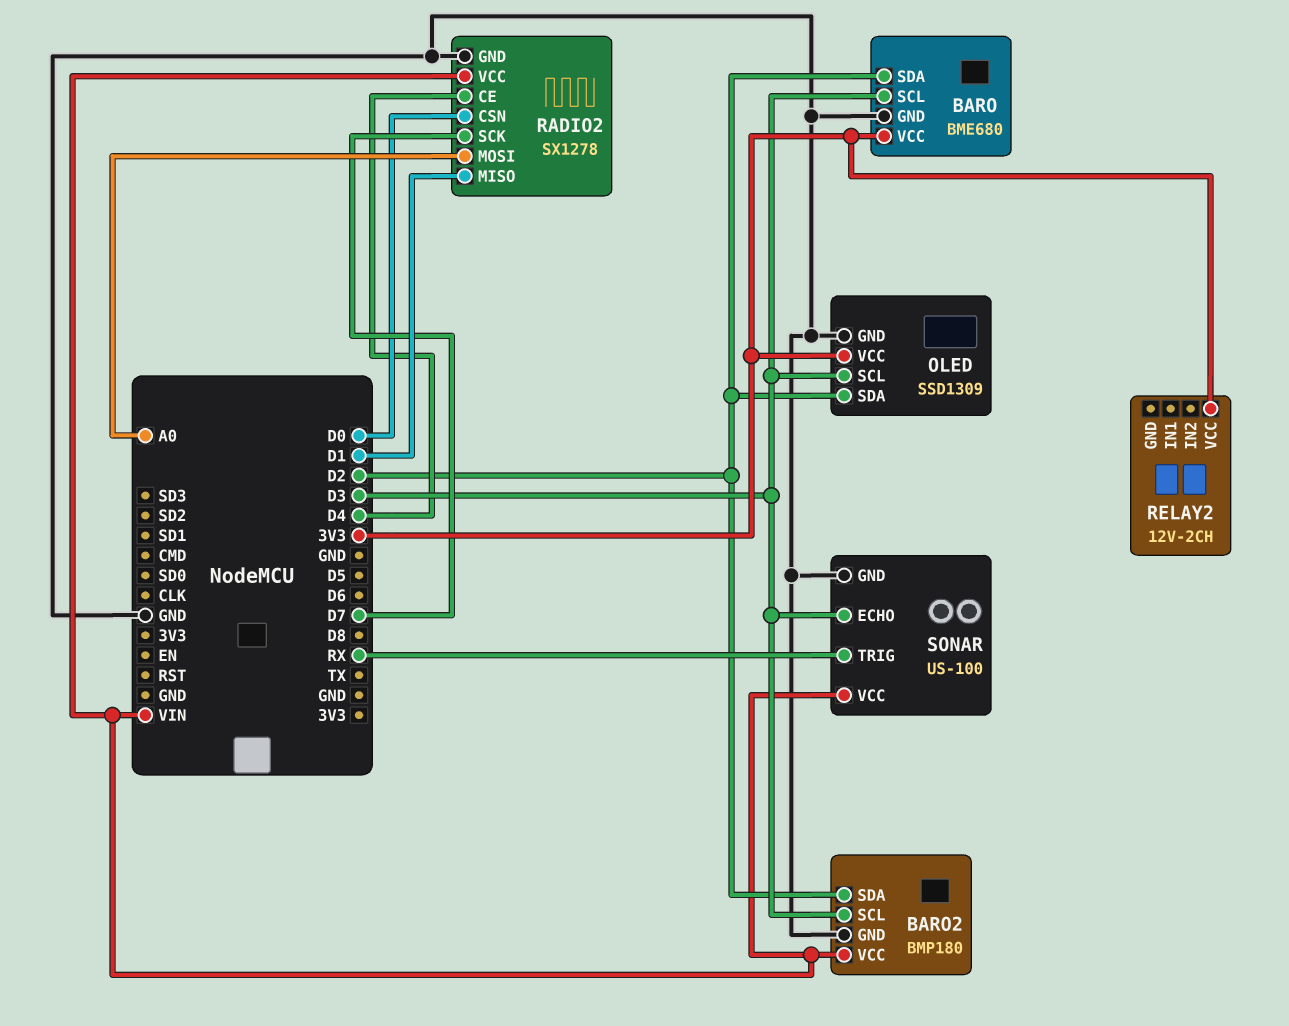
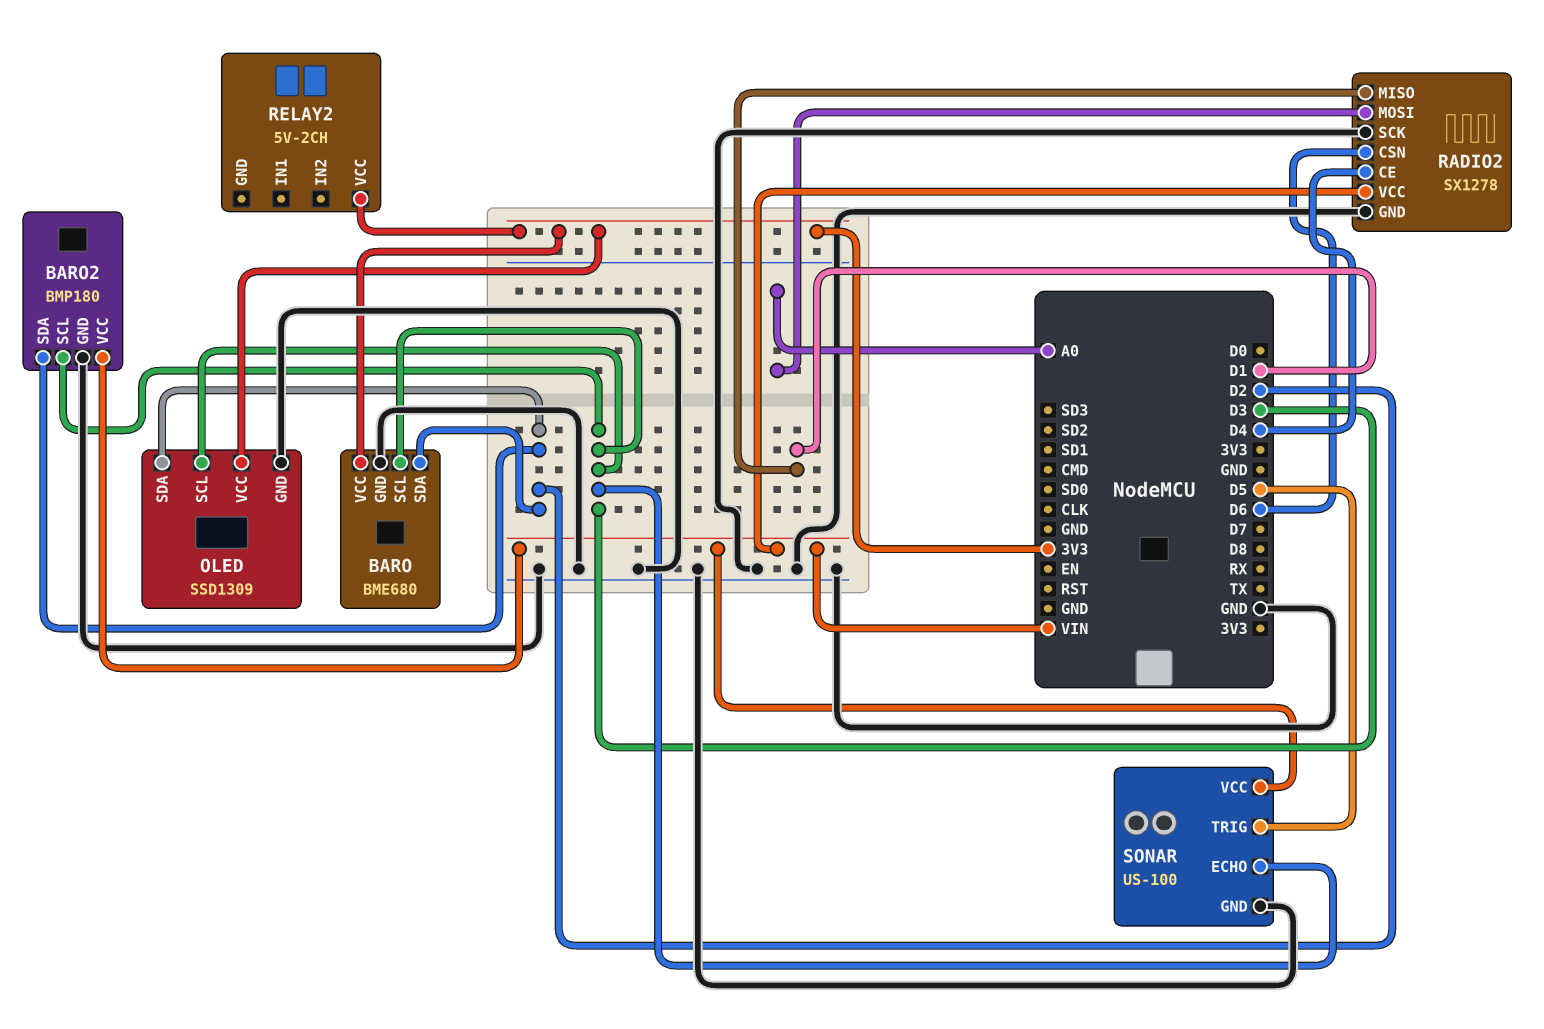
RADIO2 pin CSN: D0 -> D6
RADIO2 pin SCK: D7 -> GND
RELAY2: 12V-2CH -> 5V-2CH
SONAR pin TRIG: RX -> D5

